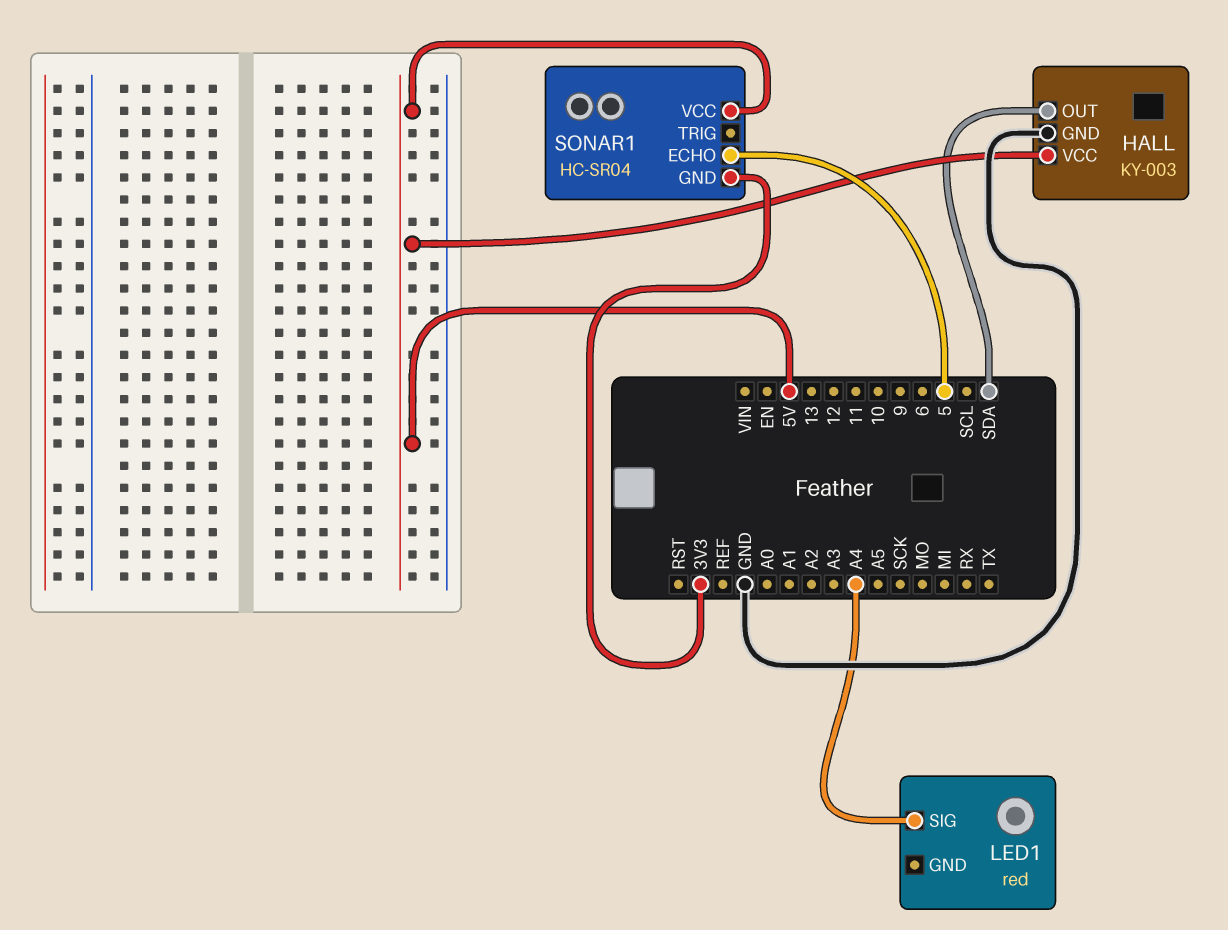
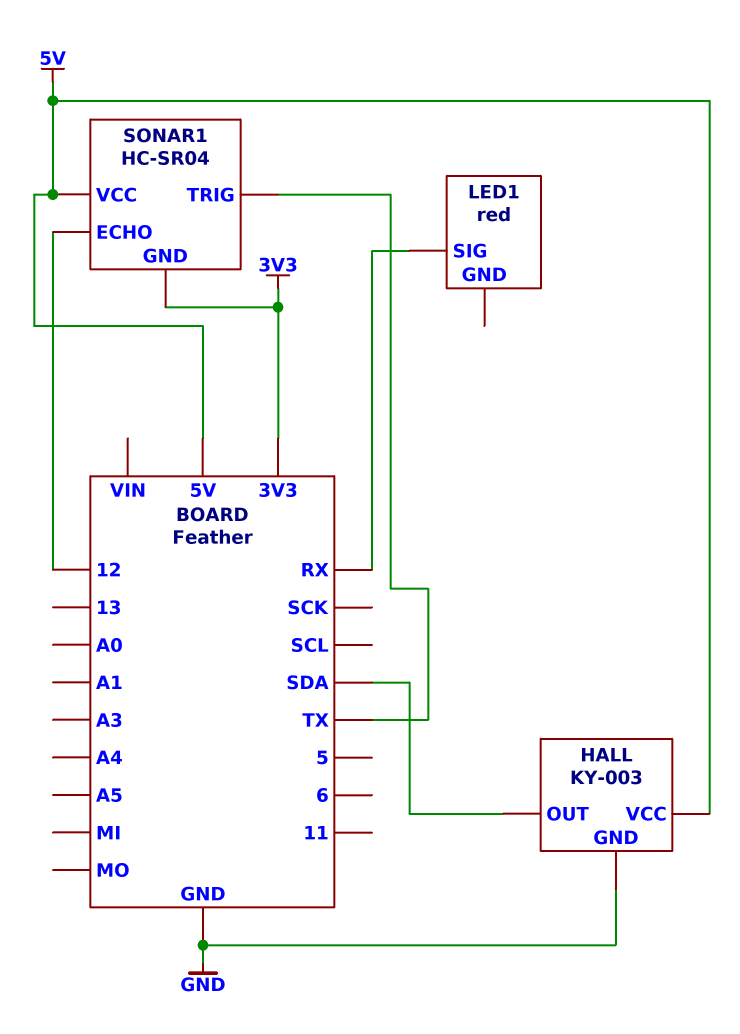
LED1 pin SIG: A4 -> RX
SONAR1 pin ECHO: 5 -> 12
SONAR1 pin TRIG: none -> TX

